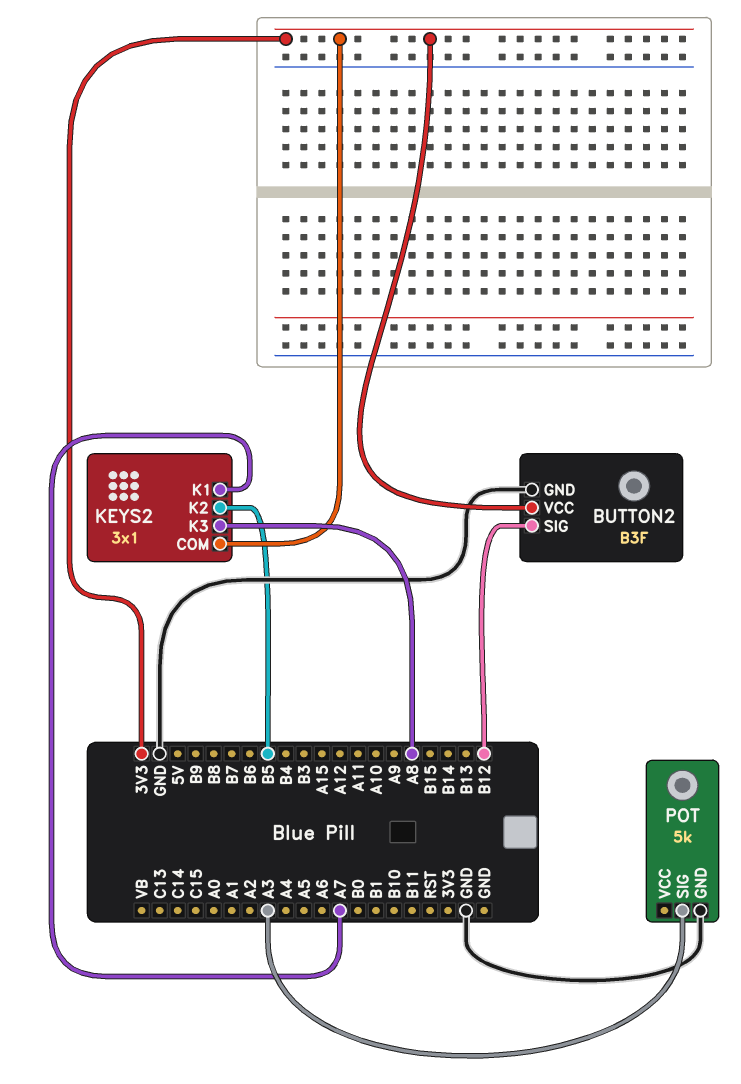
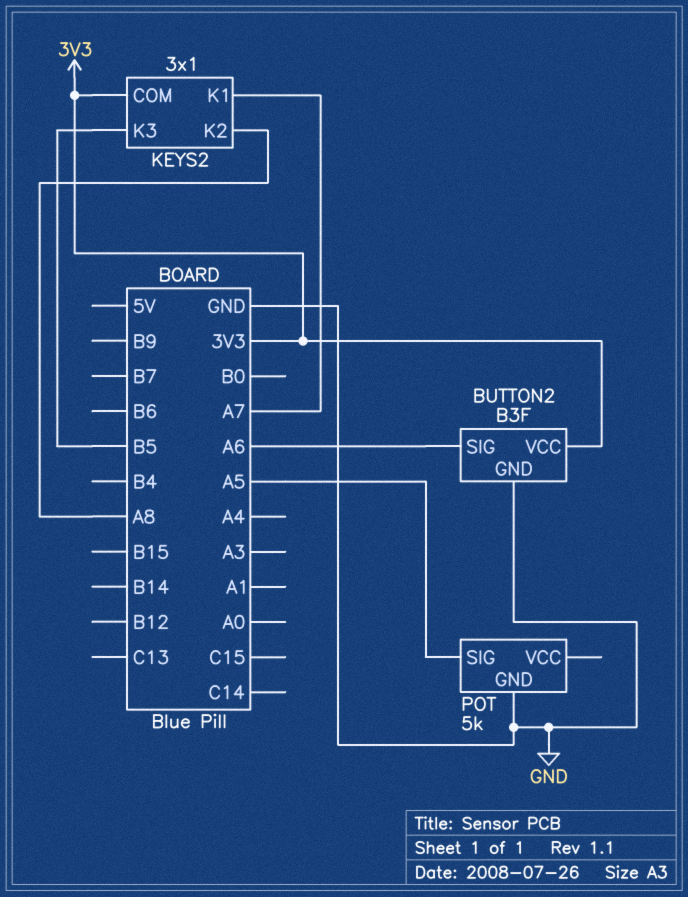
BUTTON2 pin SIG: B12 -> A6
KEYS2 pin K2: B5 -> A8
KEYS2 pin K3: A8 -> B5
POT pin SIG: A3 -> A5

